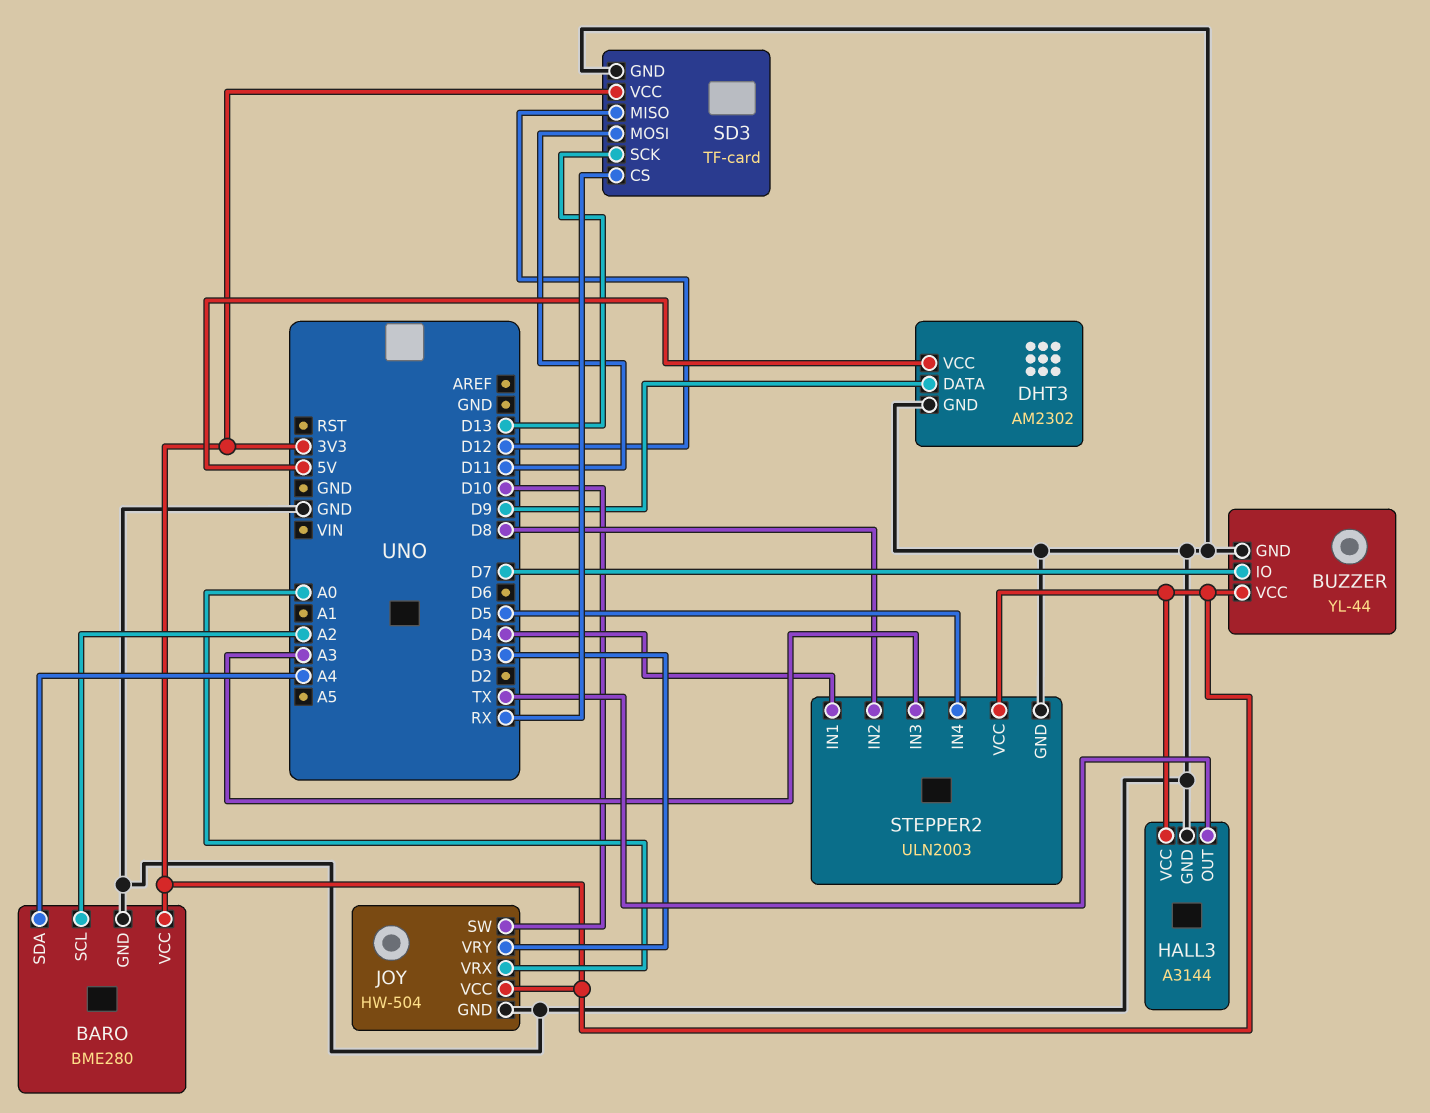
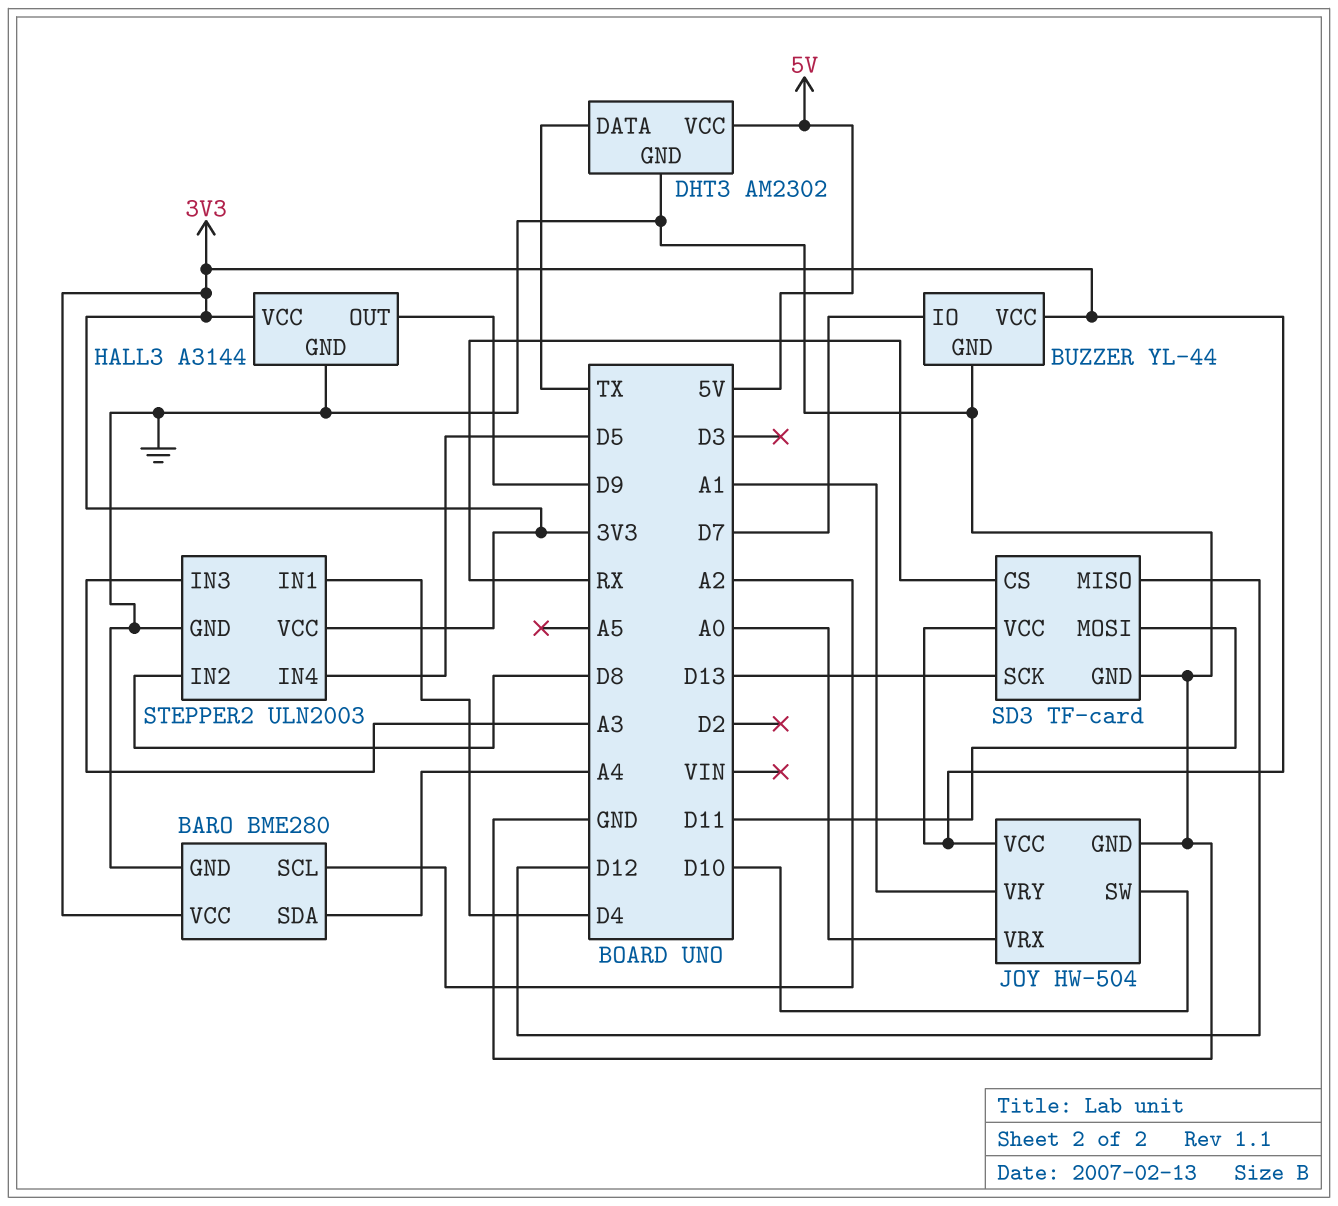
DHT3 pin DATA: D9 -> TX
HALL3 pin OUT: TX -> D9
JOY pin VRY: D3 -> A1

